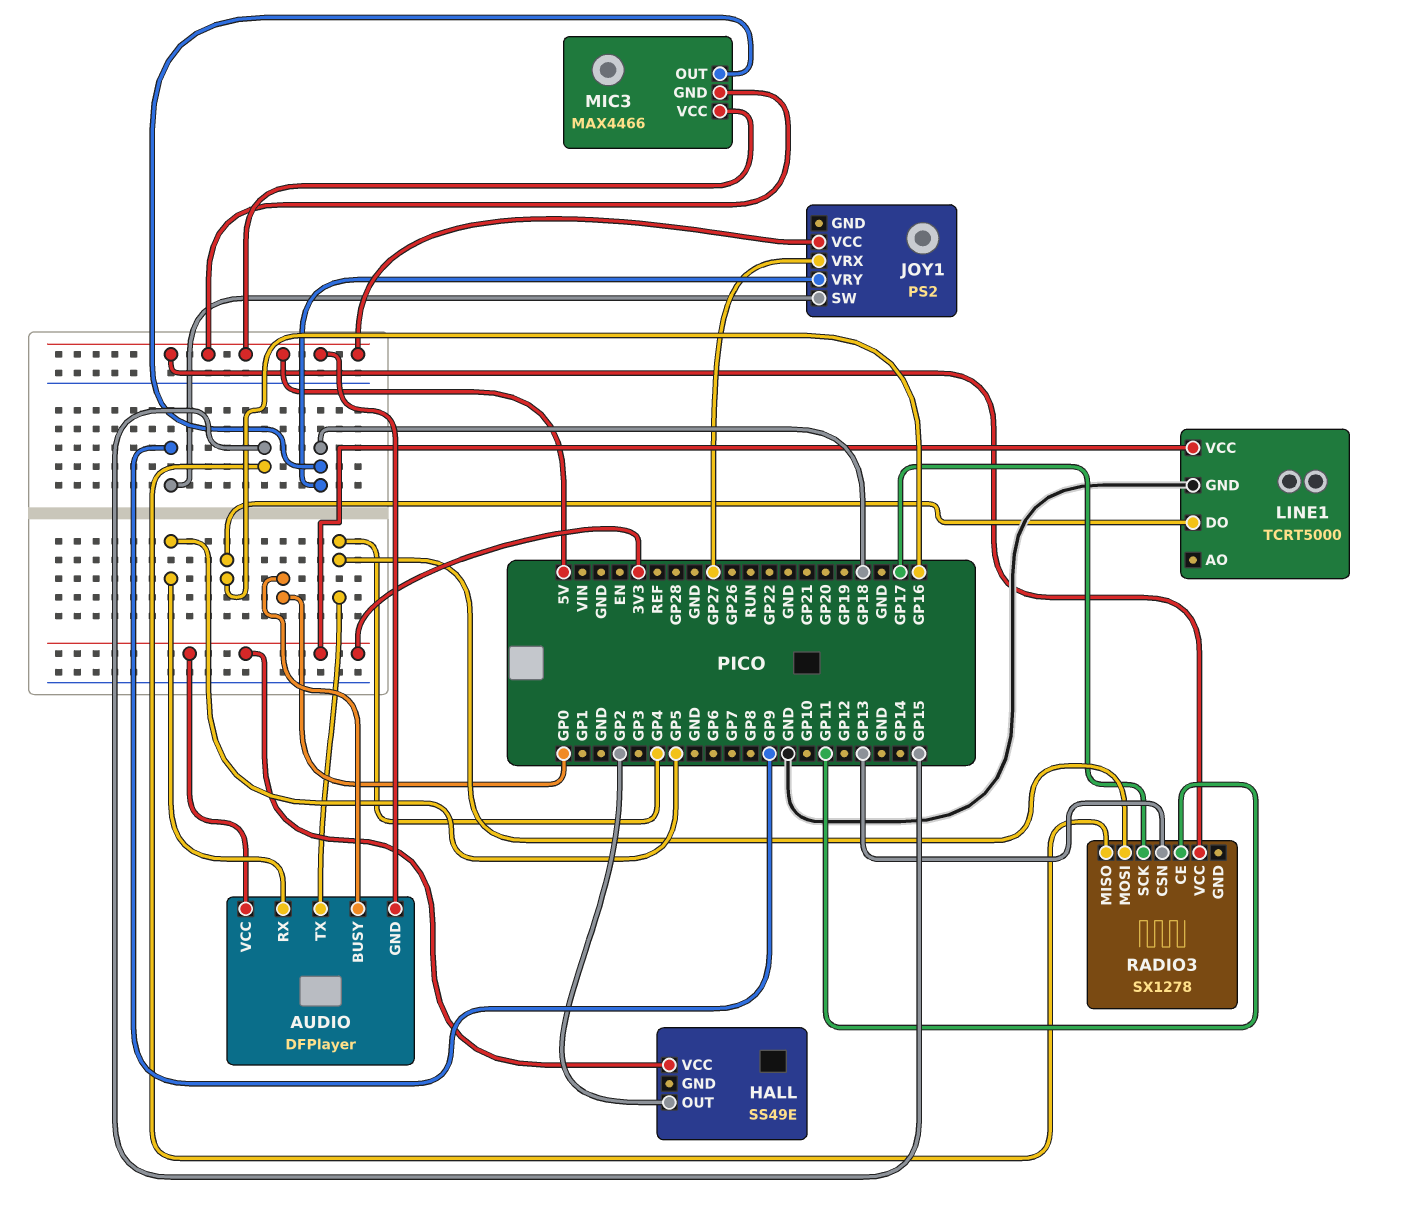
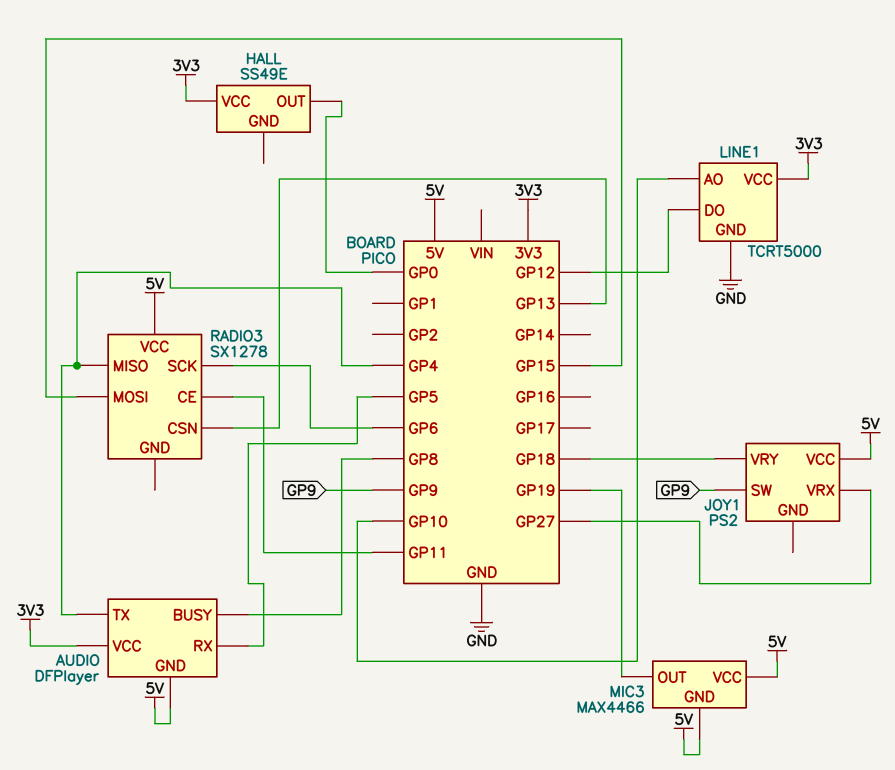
AUDIO pin BUSY: GP0 -> GP8
HALL pin OUT: GP2 -> GP0
LINE1 pin AO: none -> GP10
LINE1 pin DO: GP16 -> GP12
MIC3 pin OUT: GP18 -> GP19
RADIO3 pin MISO: GP15 -> GP4
RADIO3 pin MOSI: GP4 -> GP15
RADIO3 pin SCK: GP17 -> GP6

